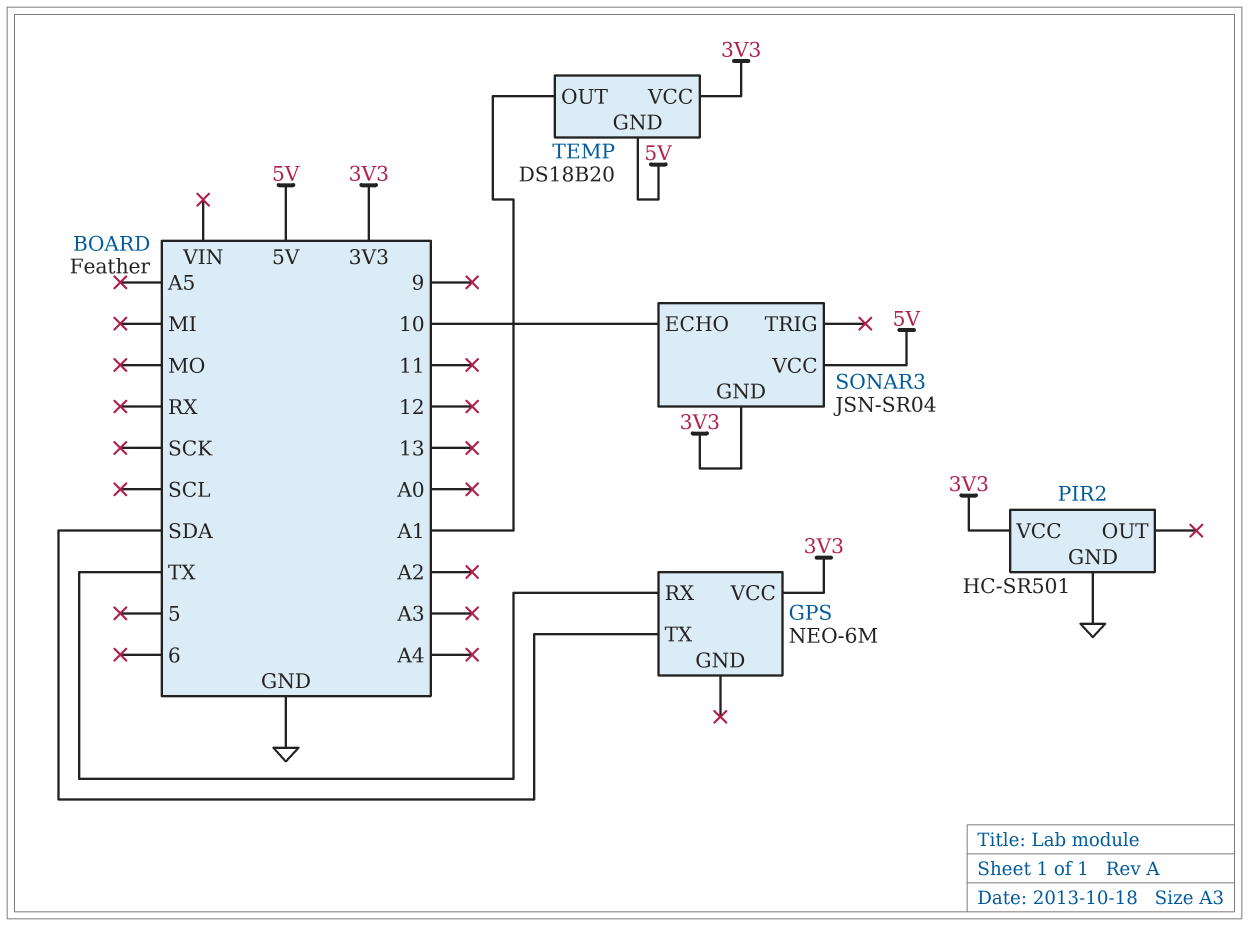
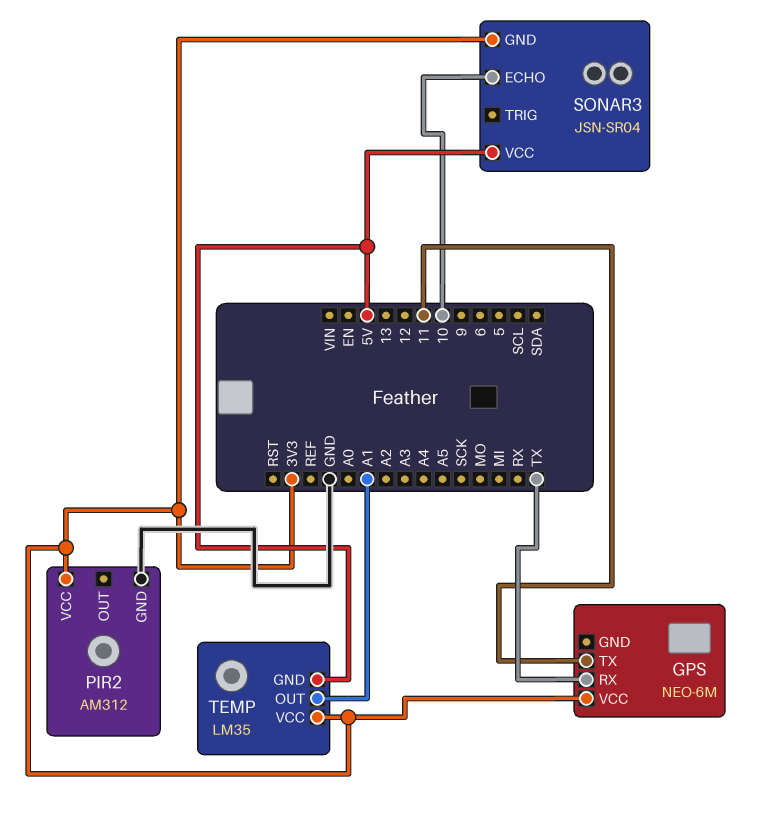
GPS pin TX: SDA -> 11
PIR2: HC-SR501 -> AM312
TEMP: DS18B20 -> LM35

